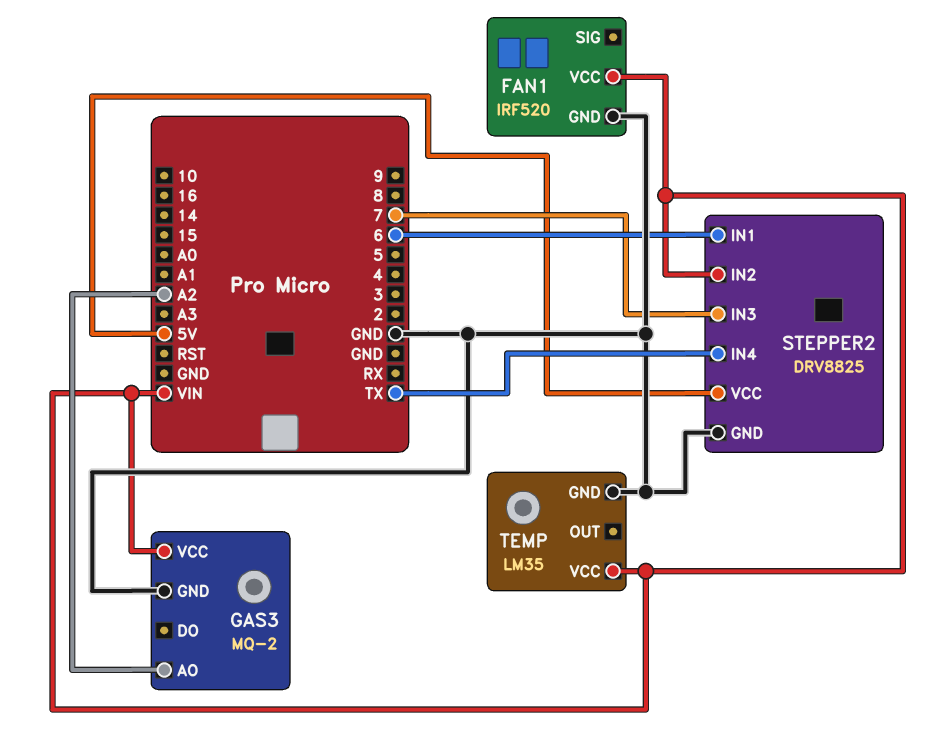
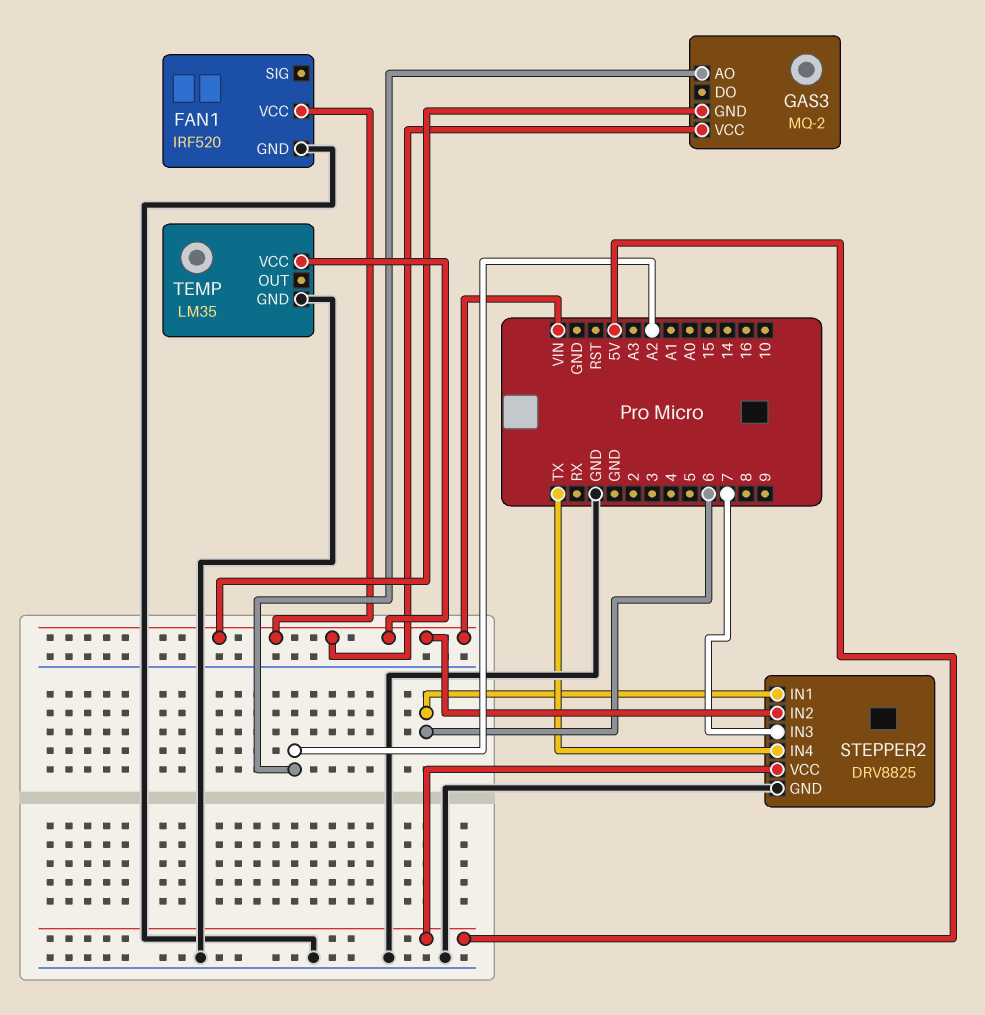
GAS3 pin GND: GND -> VIN

